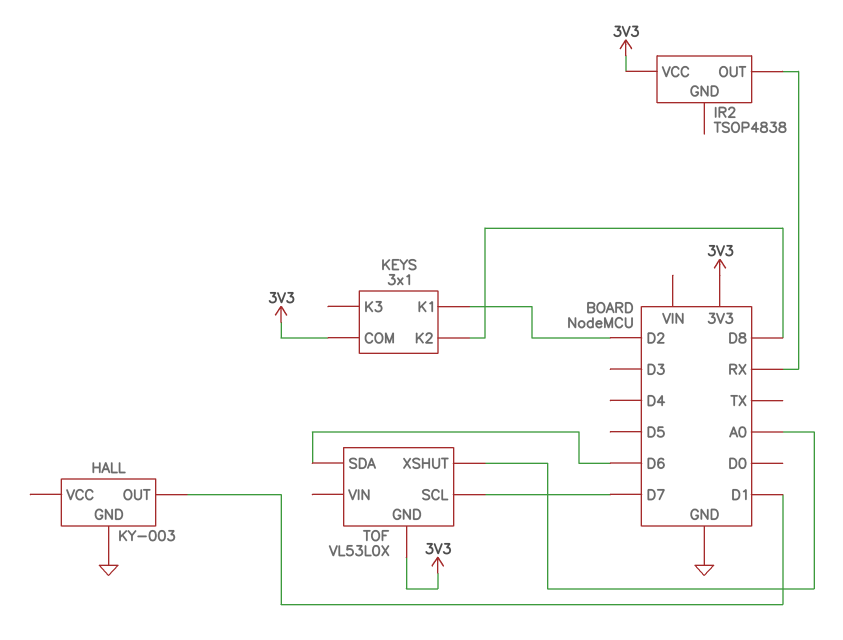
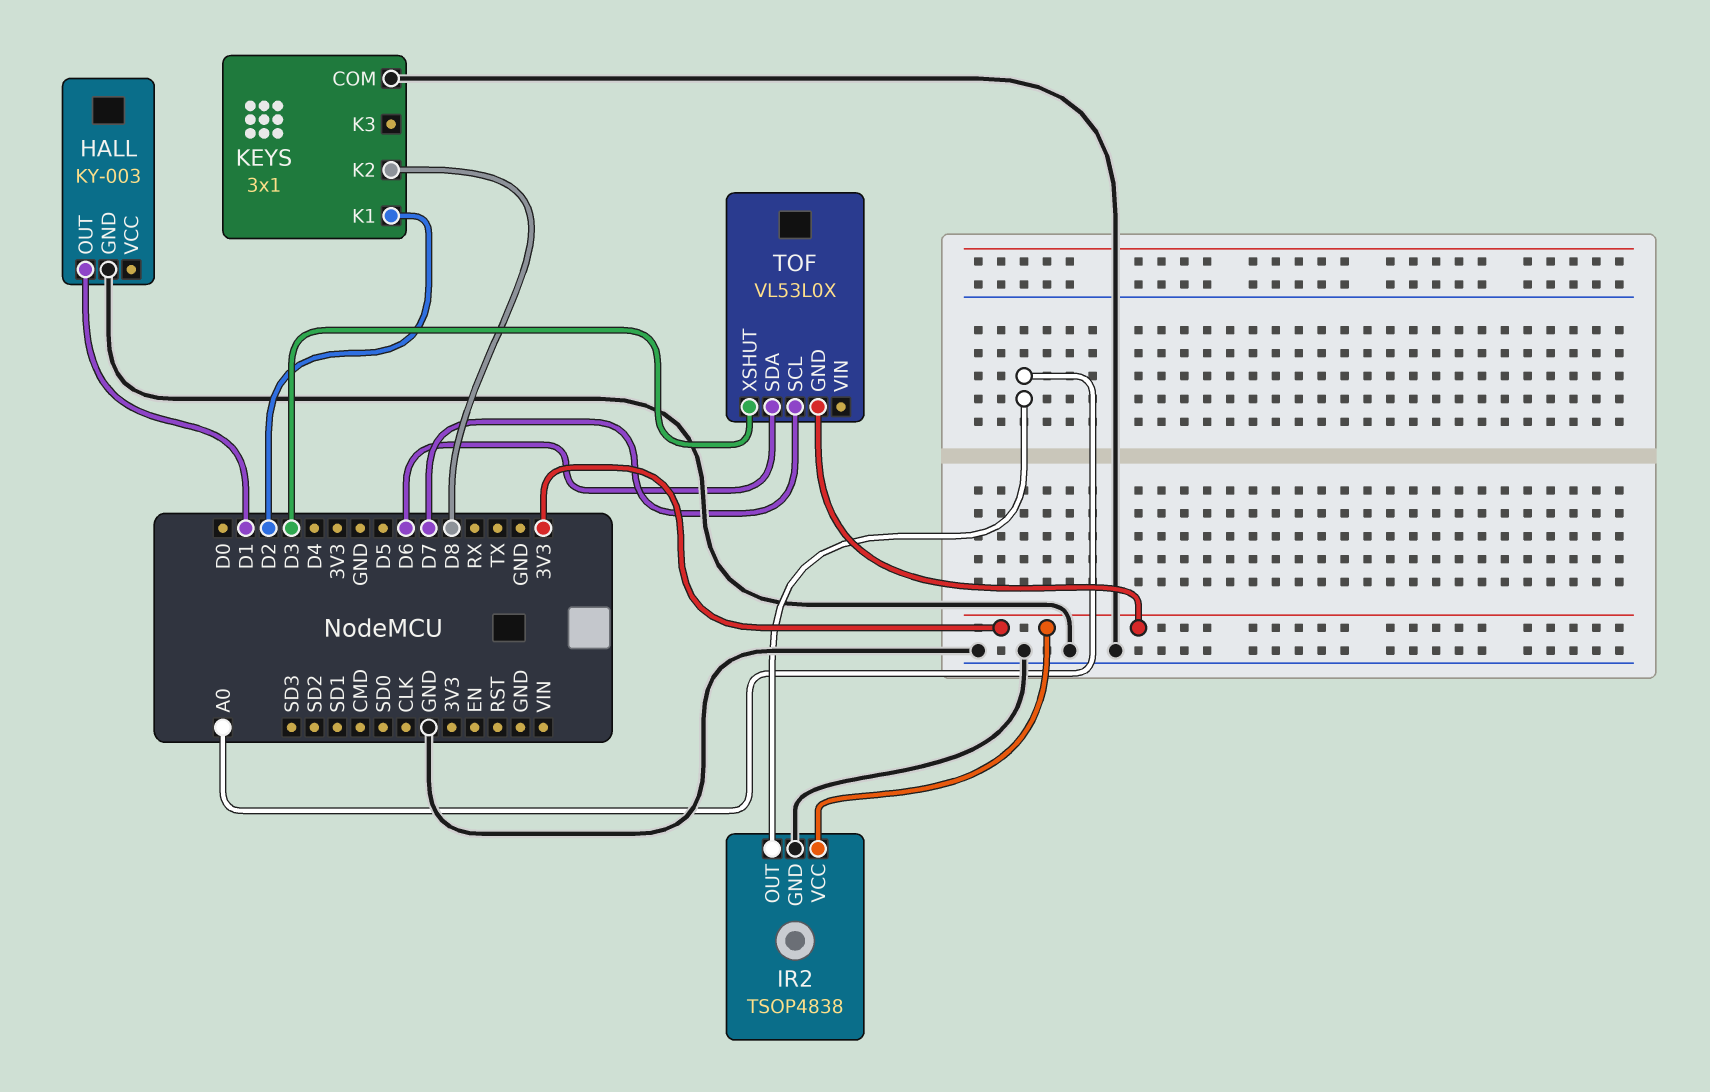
IR2 pin GND: none -> GND
IR2 pin OUT: RX -> A0
KEYS pin COM: 3V3 -> GND
TOF pin XSHUT: A0 -> D3

